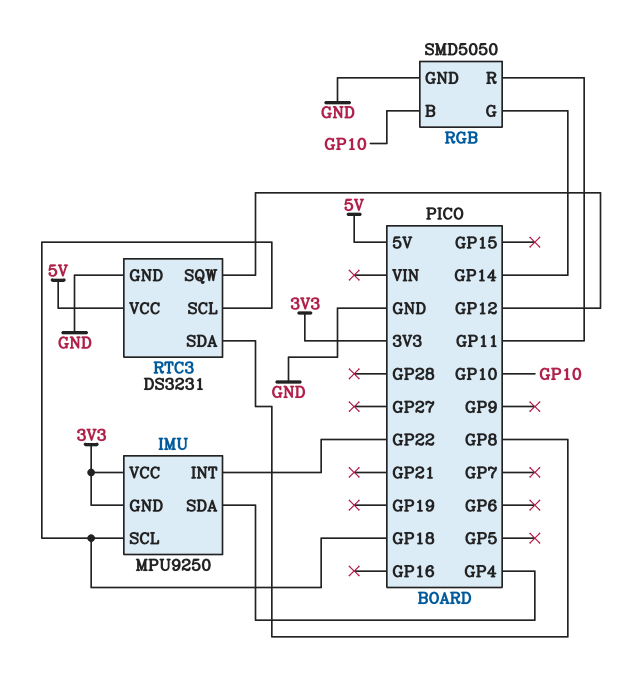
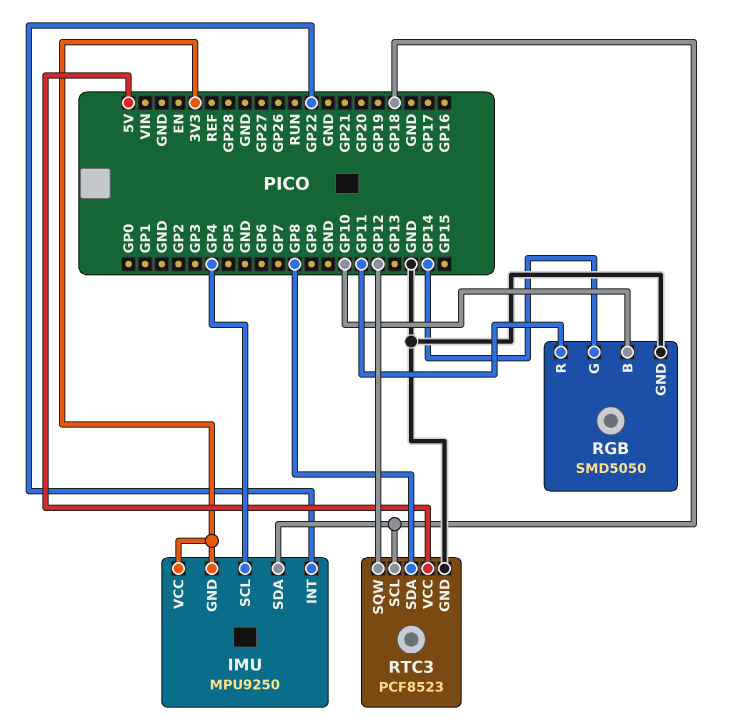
IMU pin SCL: GP18 -> GP4
IMU pin SDA: GP4 -> GP18
RTC3: DS3231 -> PCF8523

